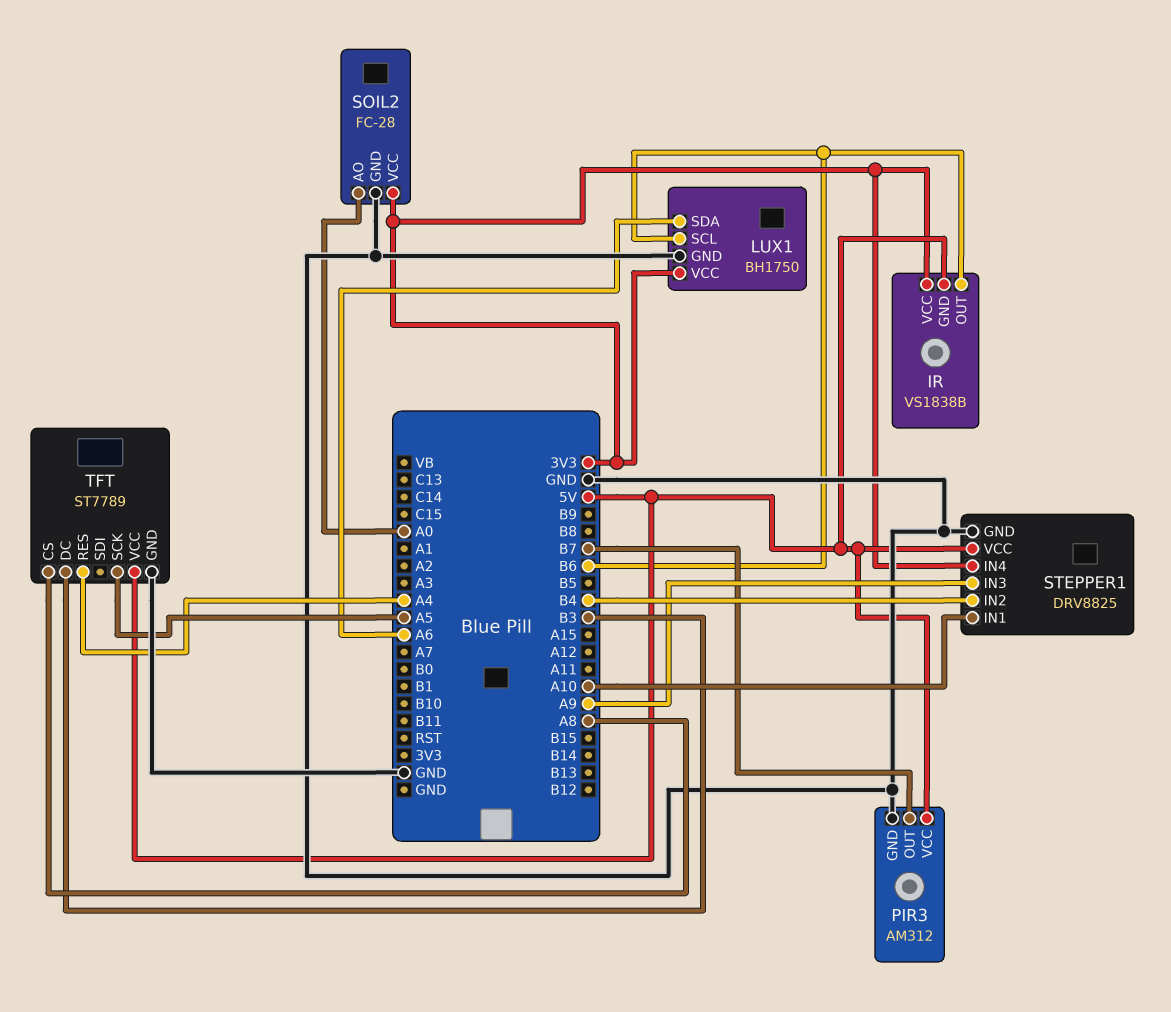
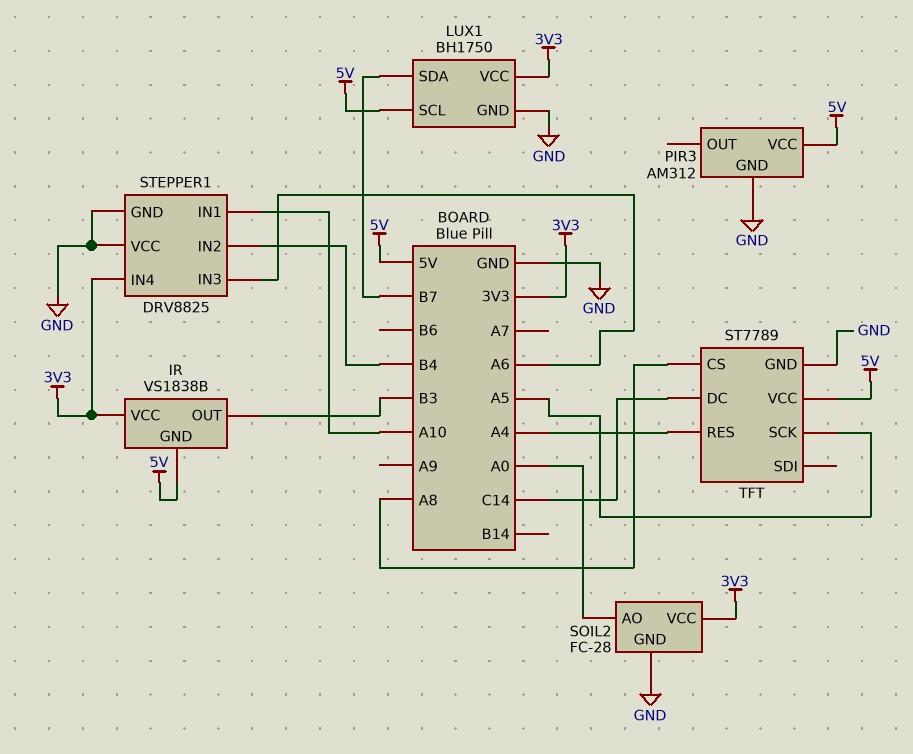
IR pin OUT: B6 -> B3
LUX1 pin SCL: B6 -> 5V
LUX1 pin SDA: A6 -> B7
PIR3 pin OUT: B7 -> none
STEPPER1 pin IN3: A9 -> A6
STEPPER1 pin VCC: 5V -> GND
TFT pin DC: B3 -> C14

